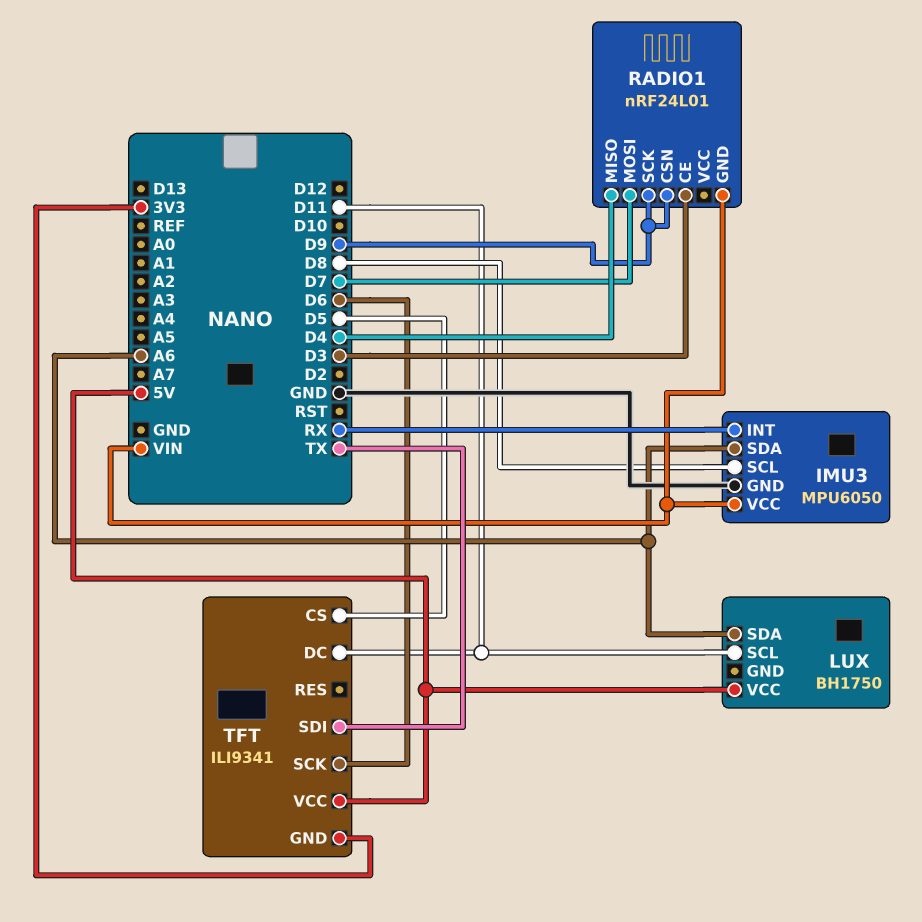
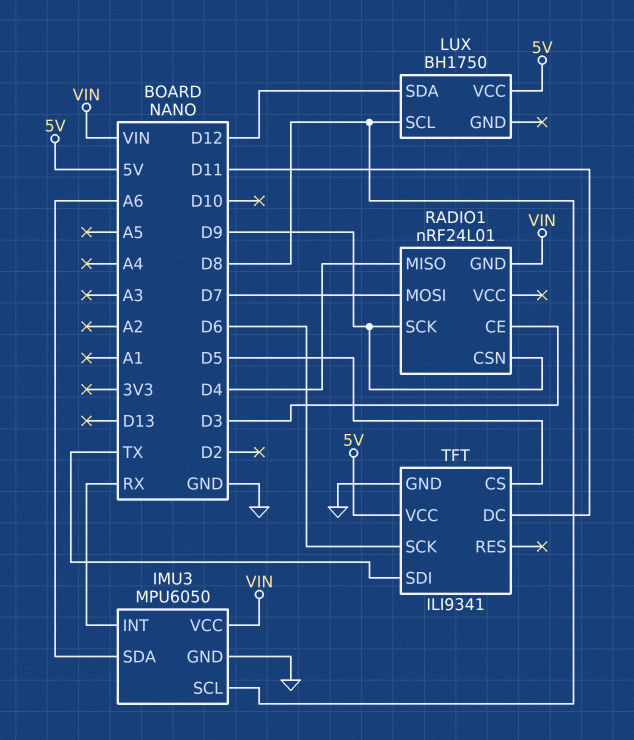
LUX pin SCL: D11 -> D8
LUX pin SDA: A6 -> D12
TFT pin GND: 3V3 -> GND

